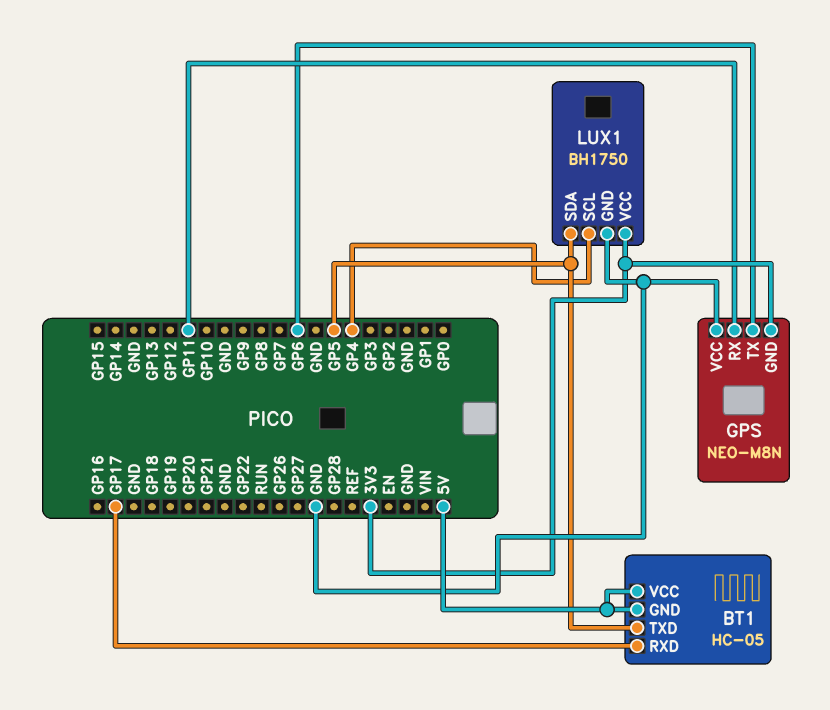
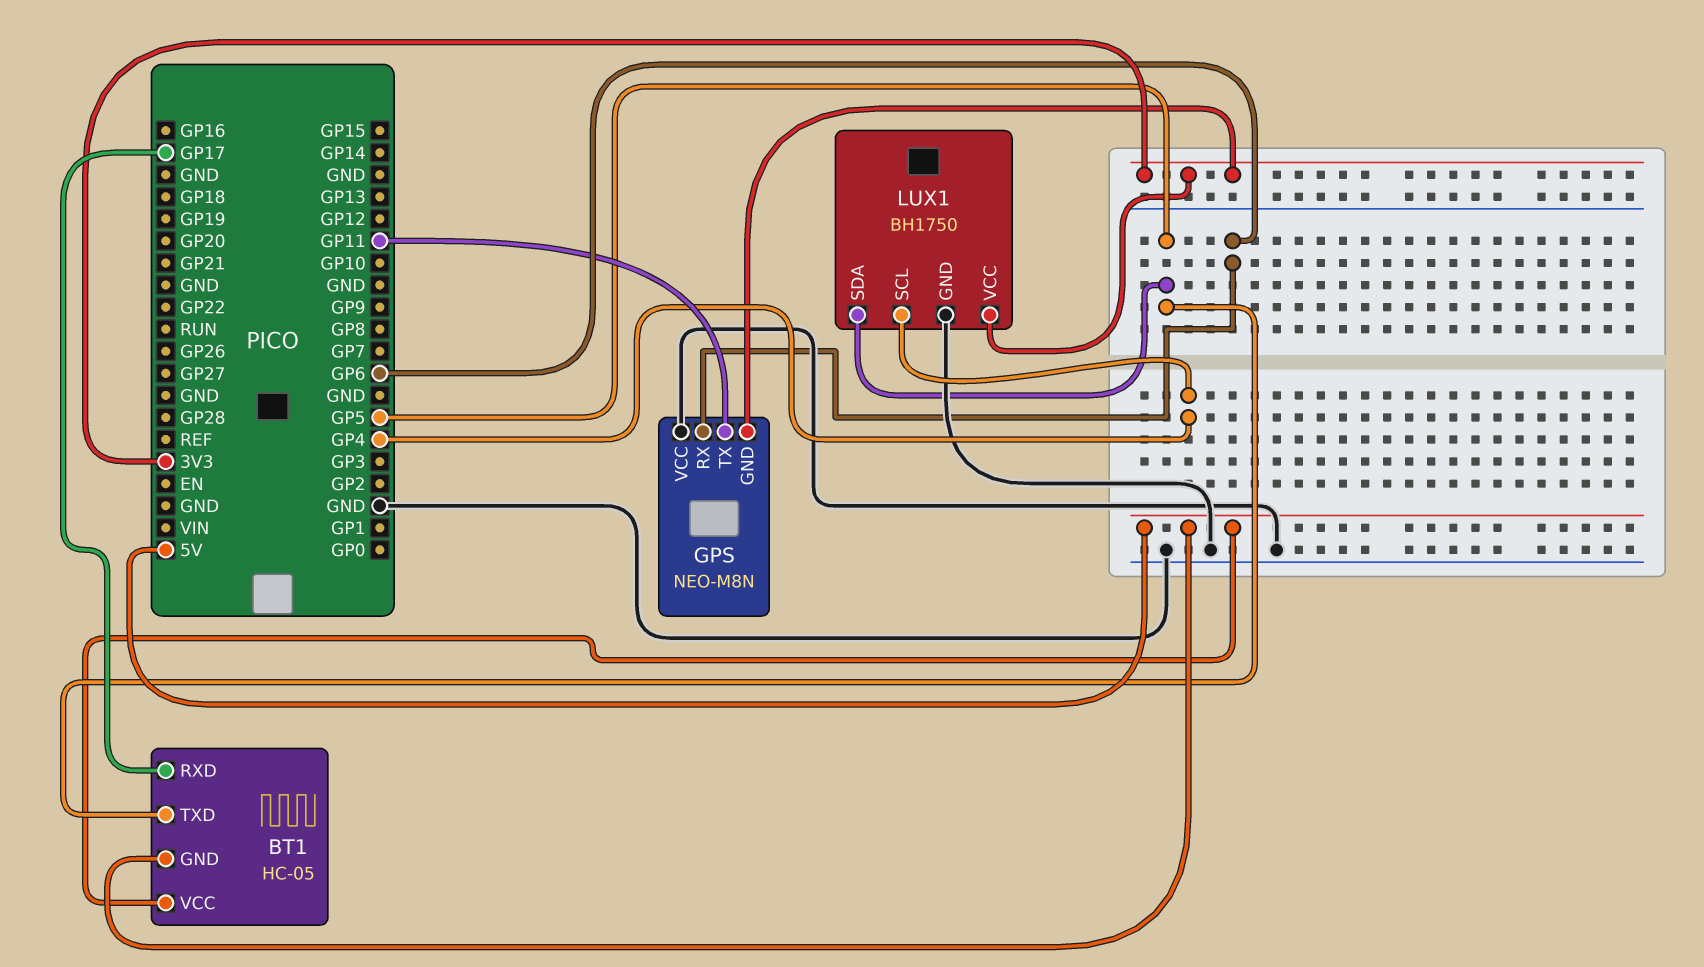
GPS pin RX: GP11 -> GP6
GPS pin TX: GP6 -> GP11

